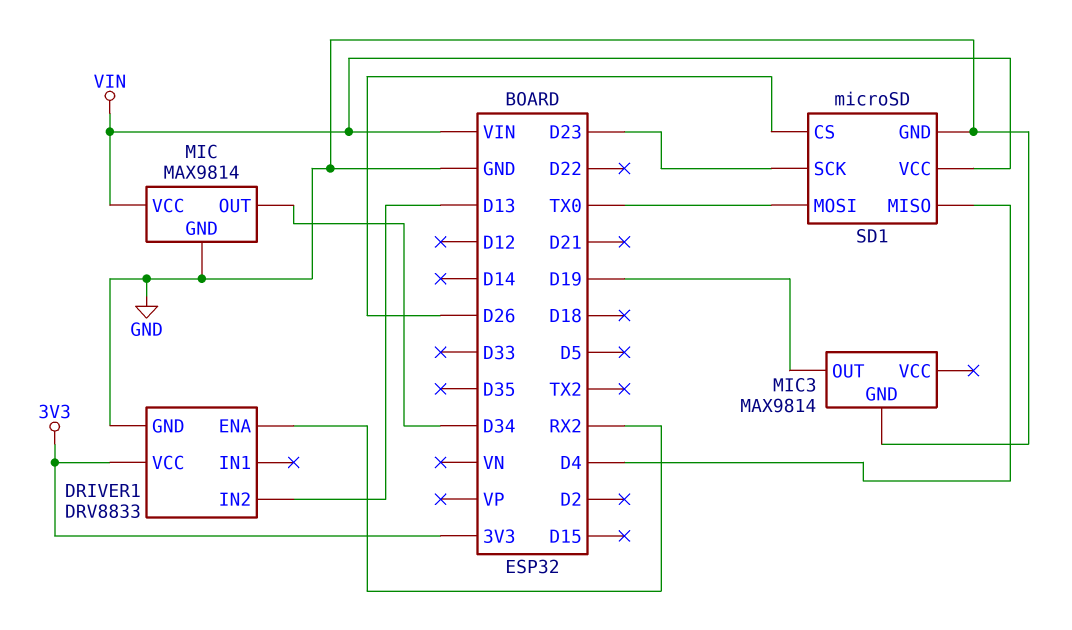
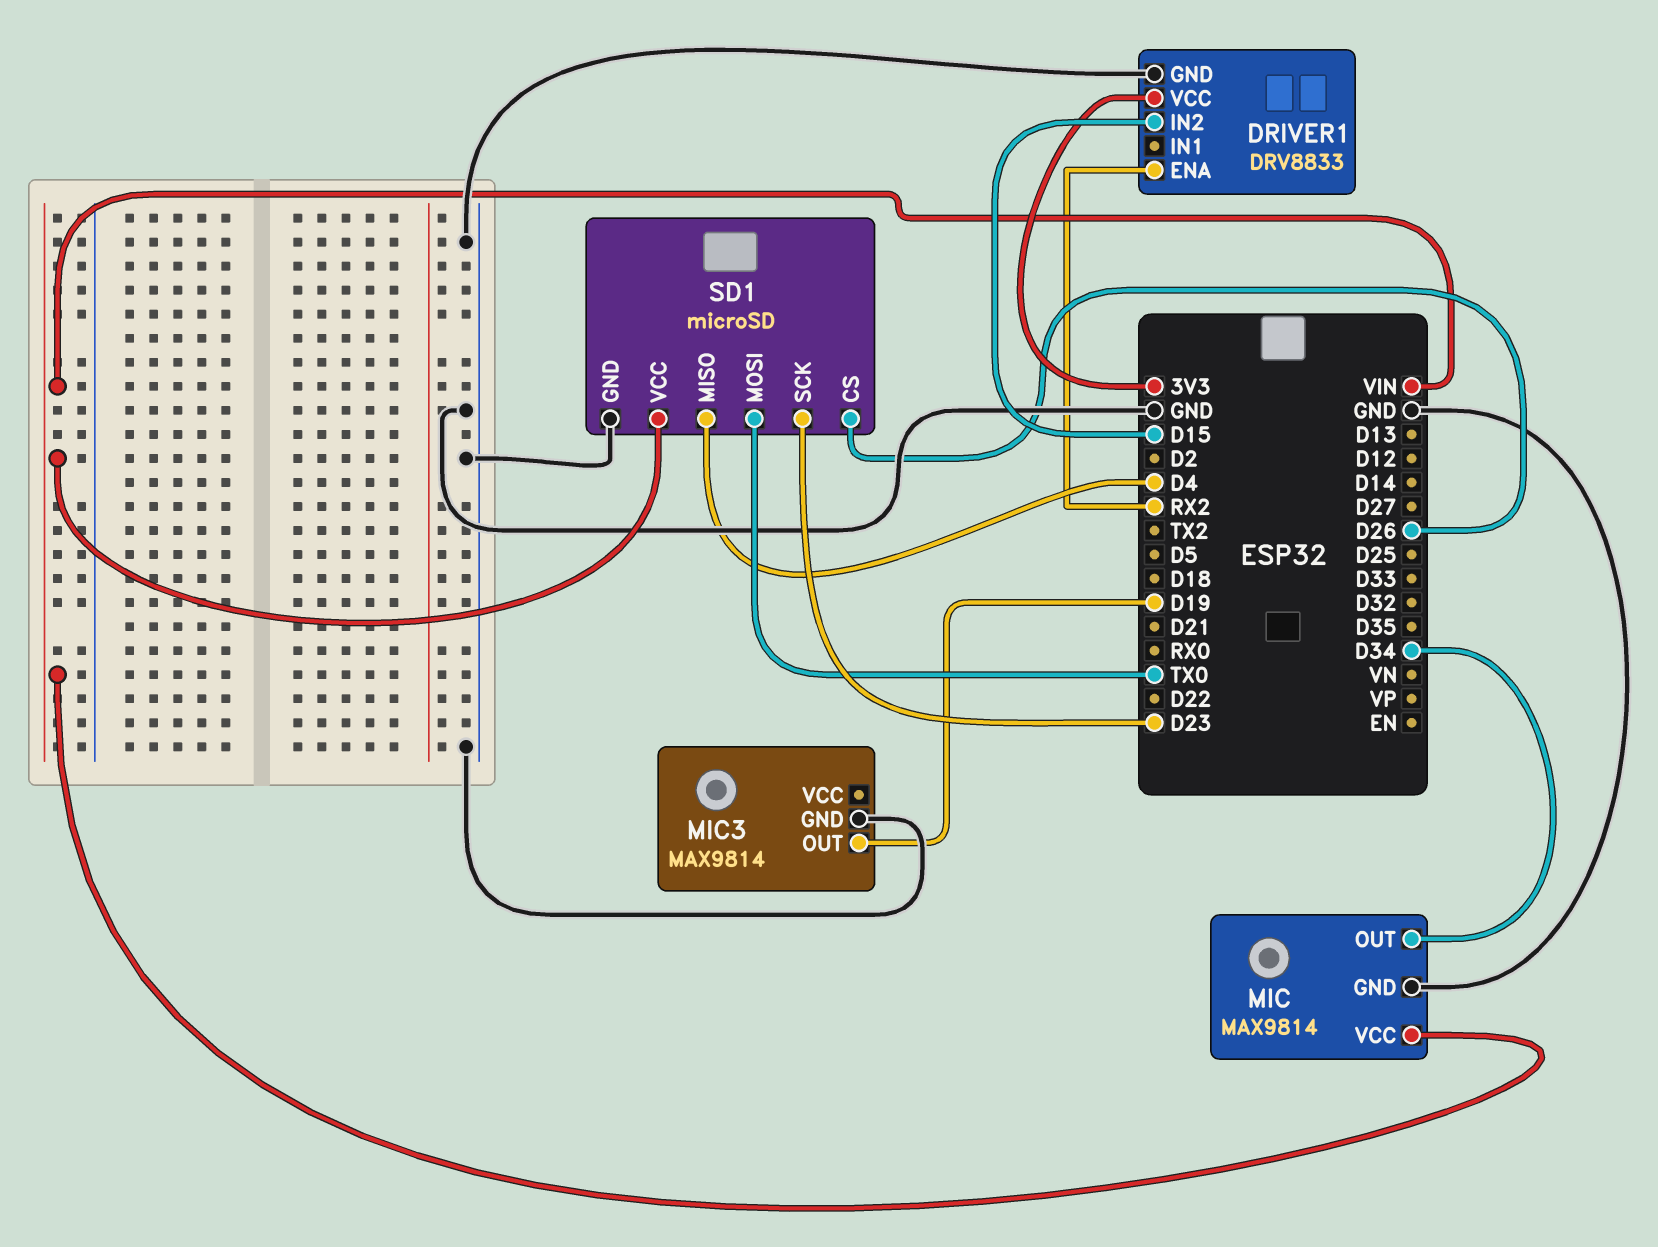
DRIVER1 pin IN2: D13 -> D15

